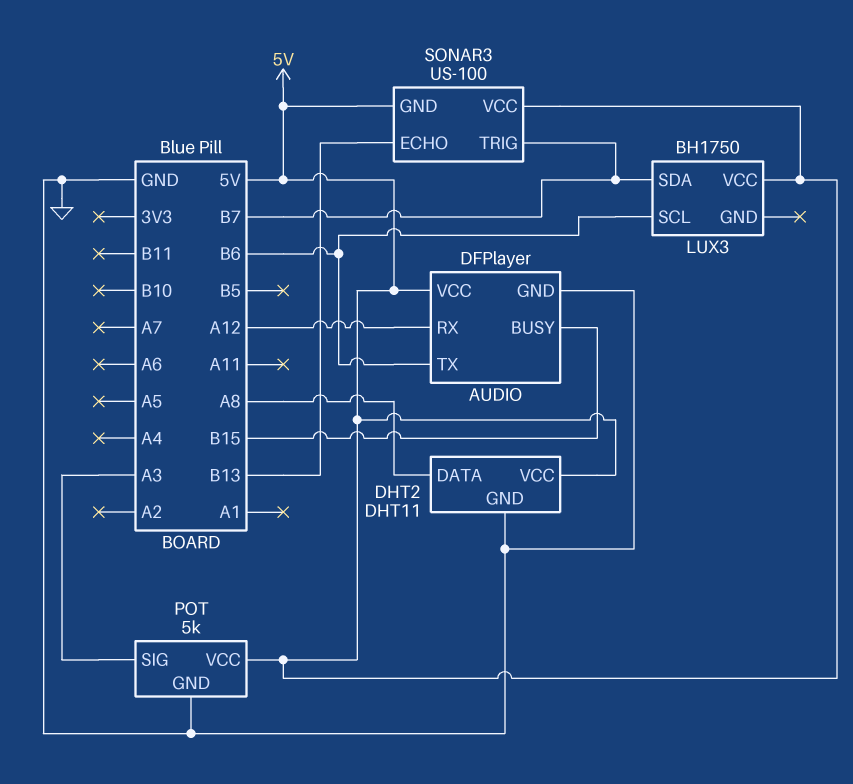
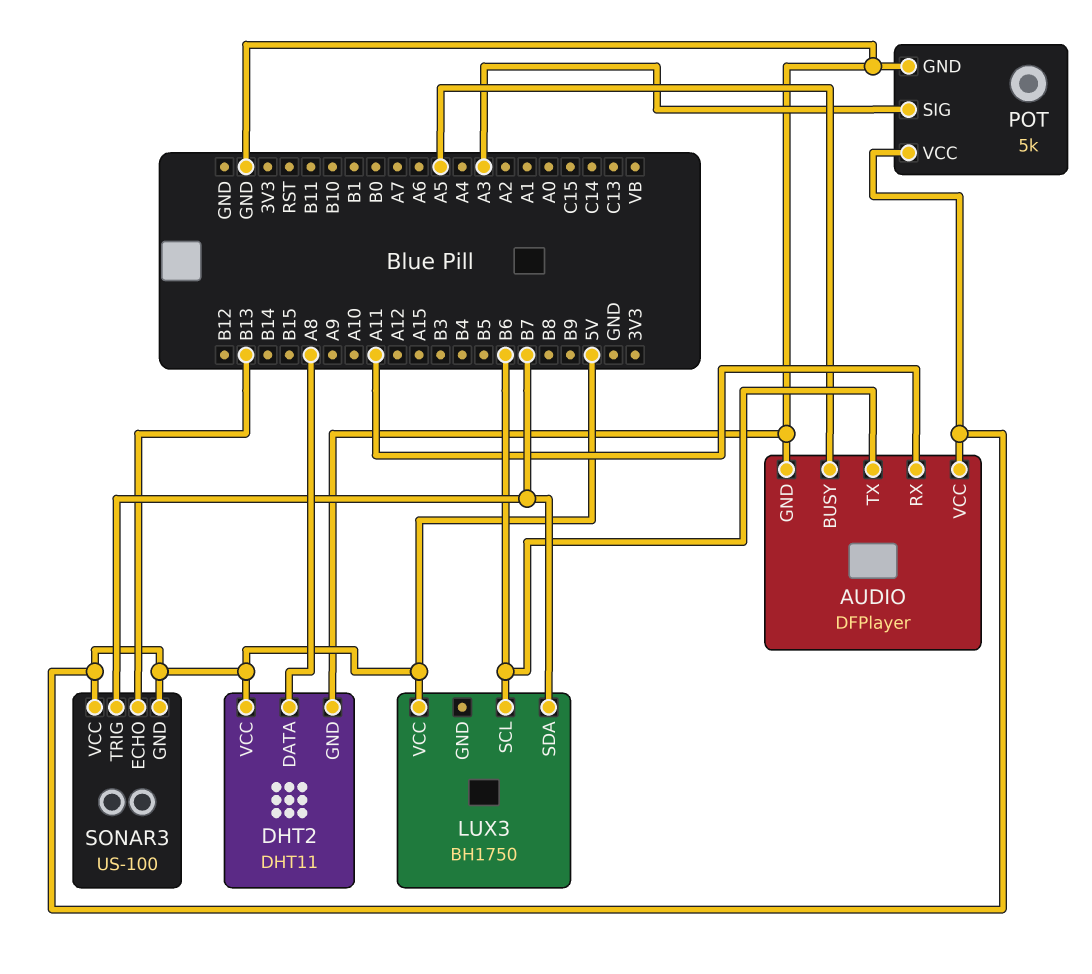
AUDIO pin BUSY: B15 -> A5
AUDIO pin RX: A12 -> A11

